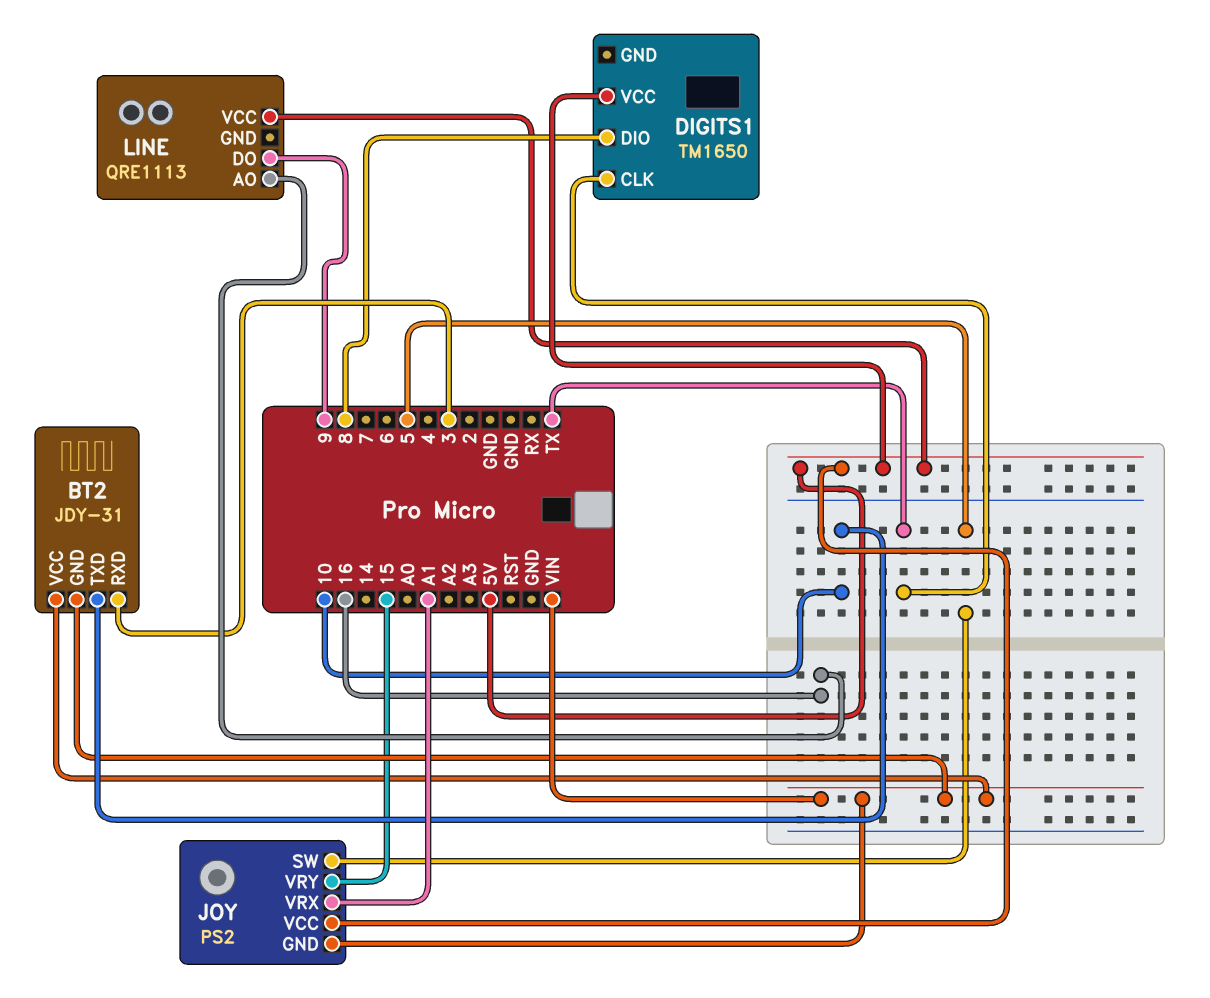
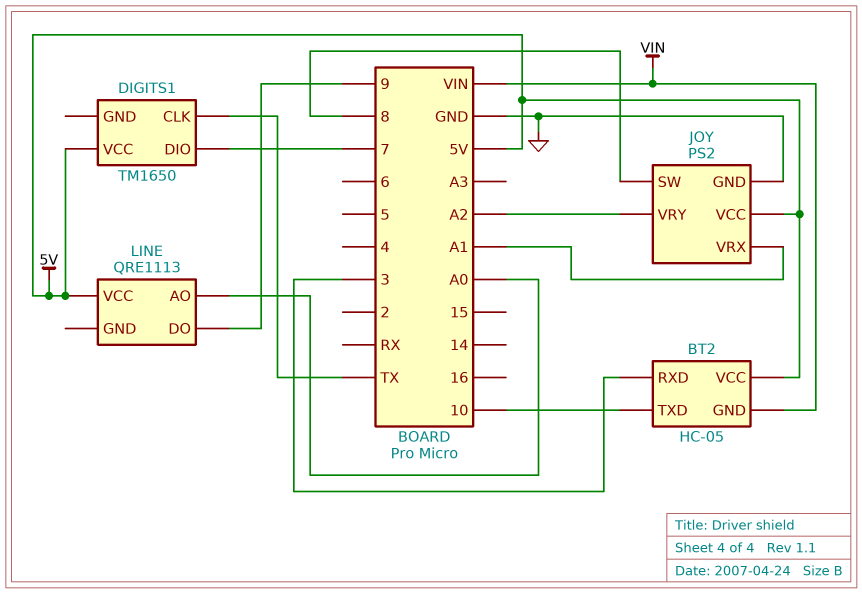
BT2: JDY-31 -> HC-05
BT2 pin VCC: VIN -> 5V
DIGITS1 pin DIO: 8 -> 7
JOY pin GND: VIN -> GND
JOY pin SW: 5 -> 8
JOY pin VRY: 15 -> A2
LINE pin AO: 16 -> A0

